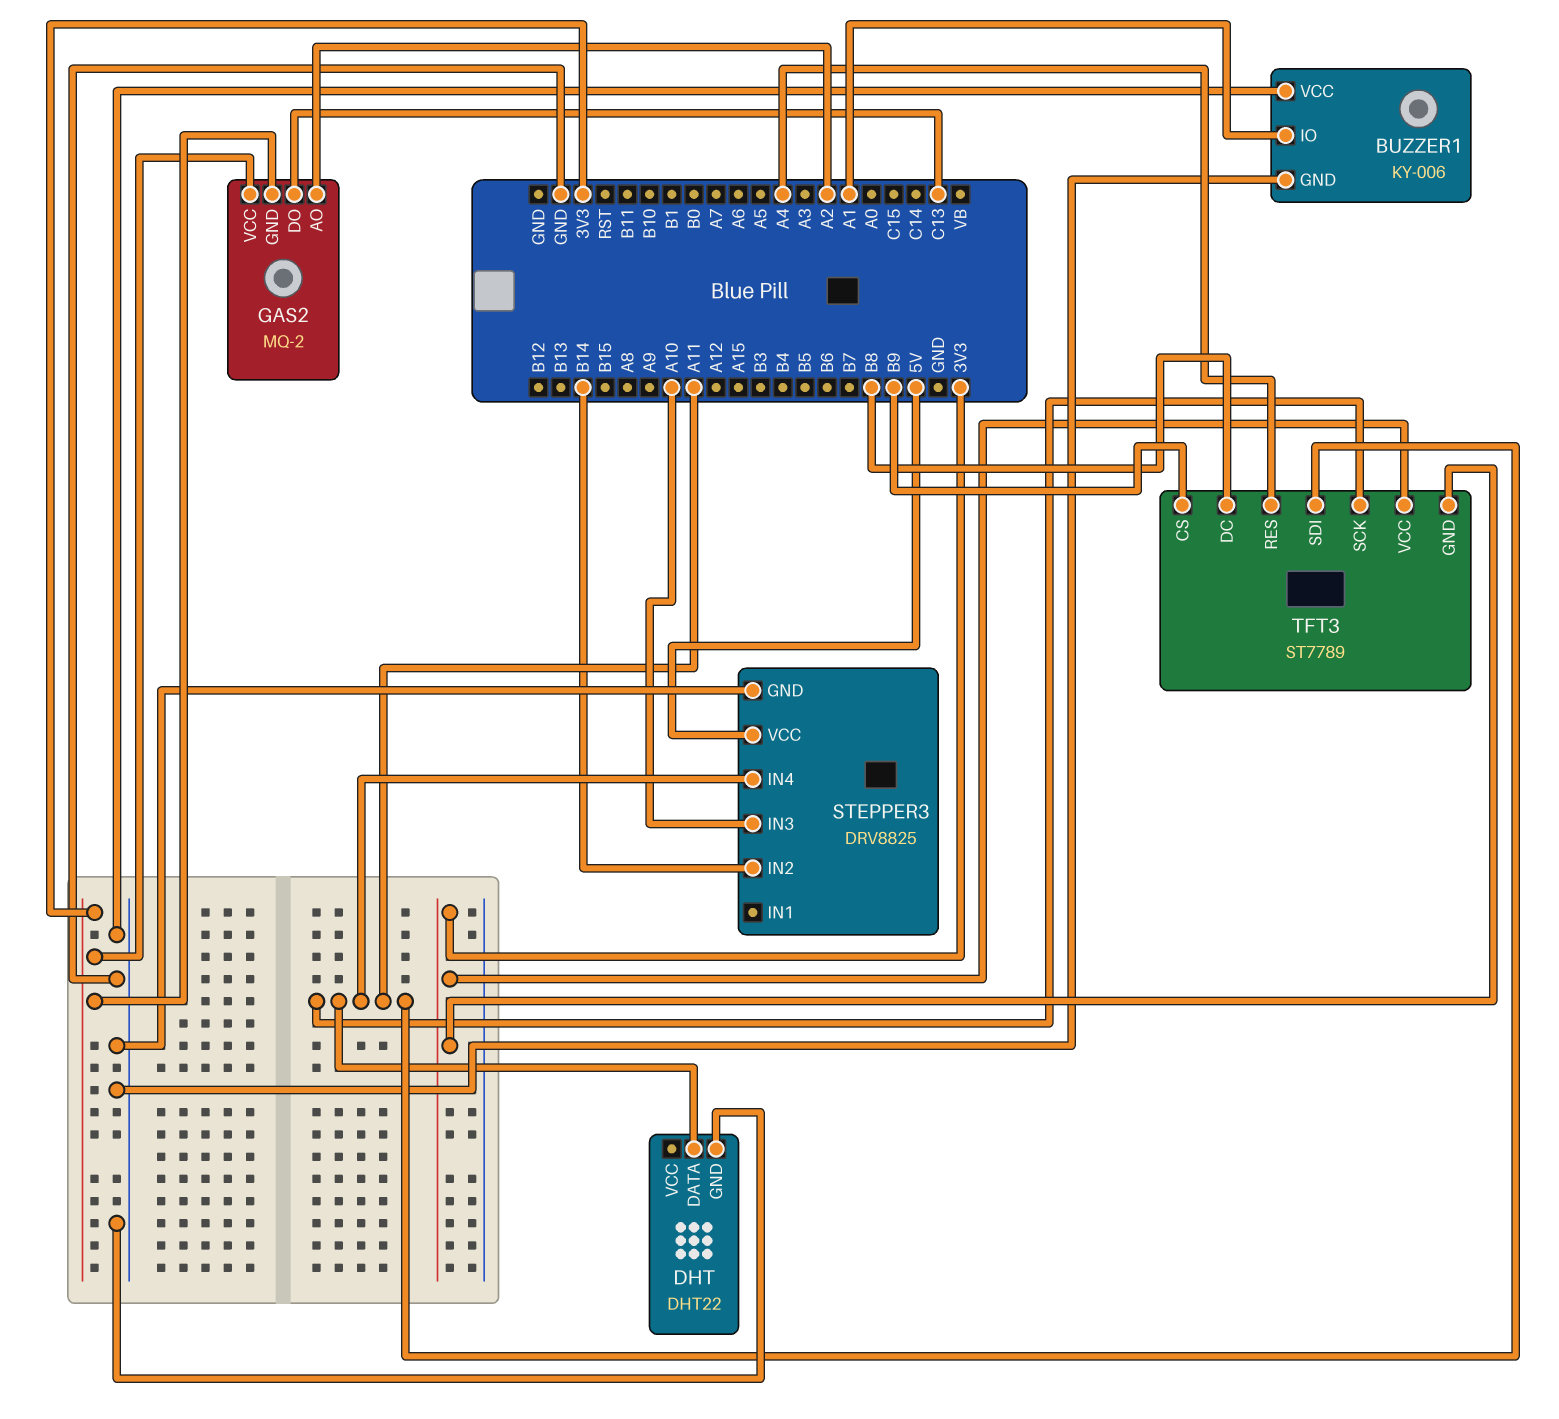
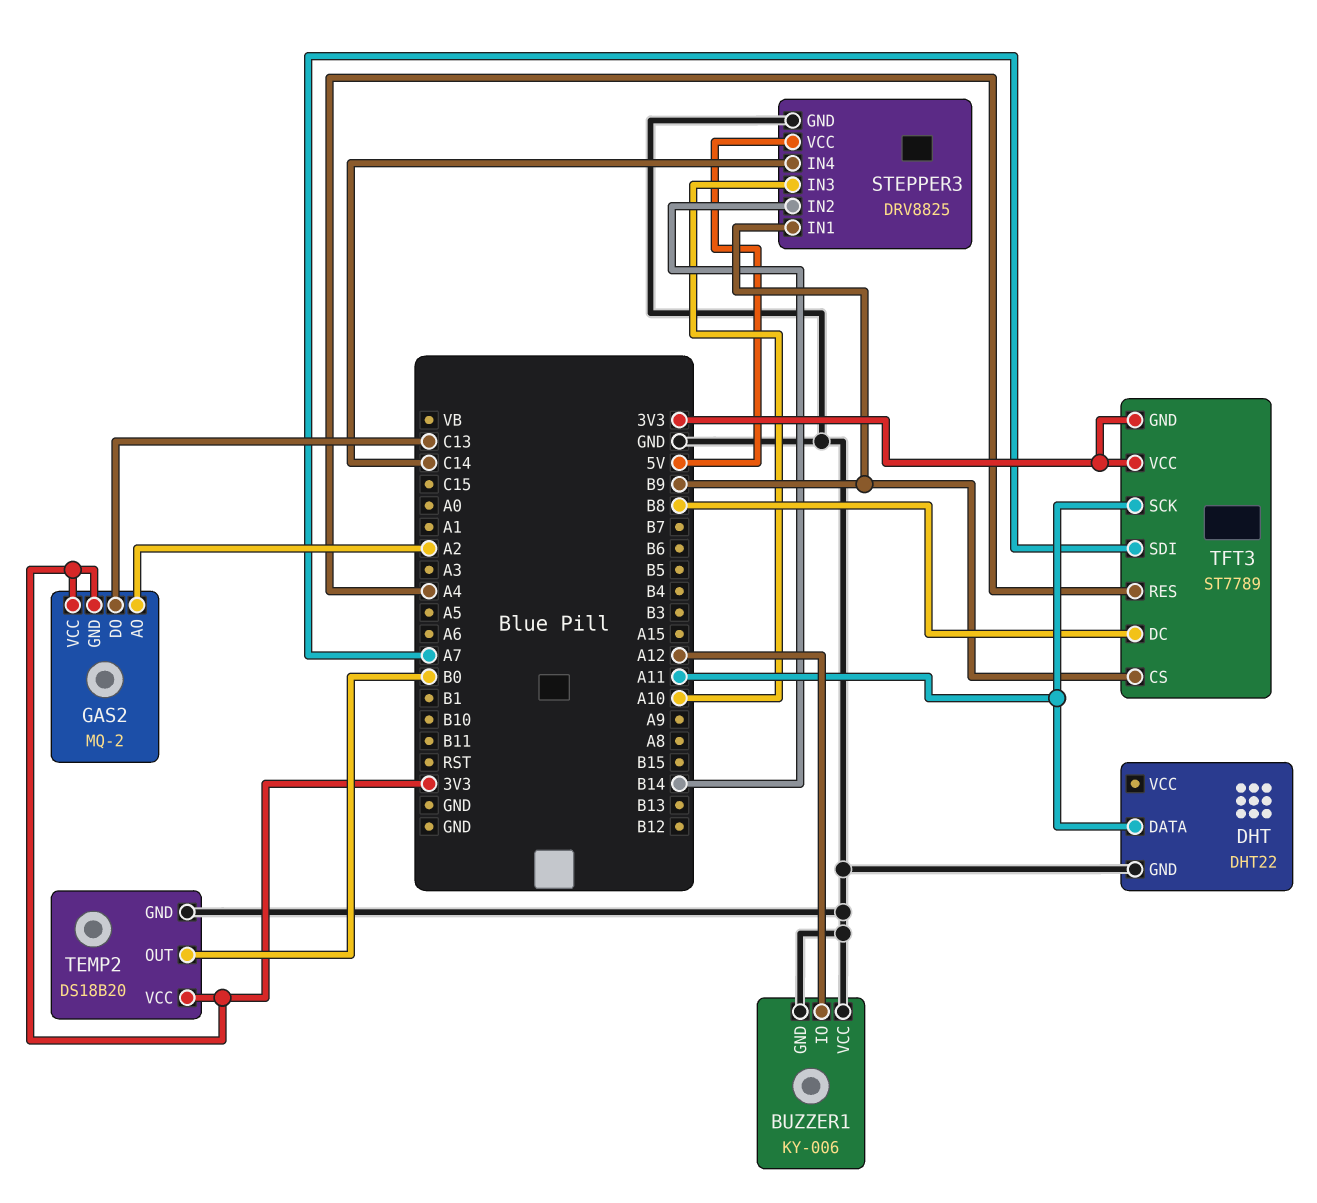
BUZZER1 pin IO: A1 -> A12
STEPPER3 pin IN1: none -> B9
STEPPER3 pin IN4: A11 -> C14
TEMP2: none -> DS18B20
TEMP2 pin GND: none -> GND
TEMP2 pin OUT: none -> B0
TEMP2 pin VCC: none -> 3V3
TFT3 pin SDI: A11 -> A7

